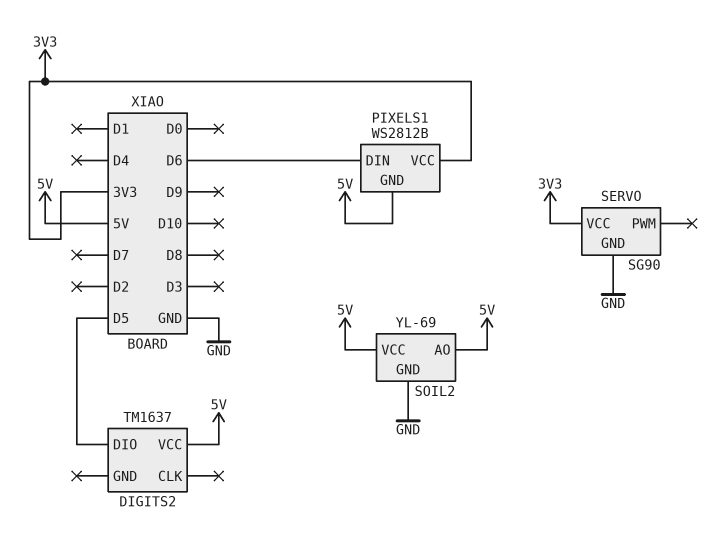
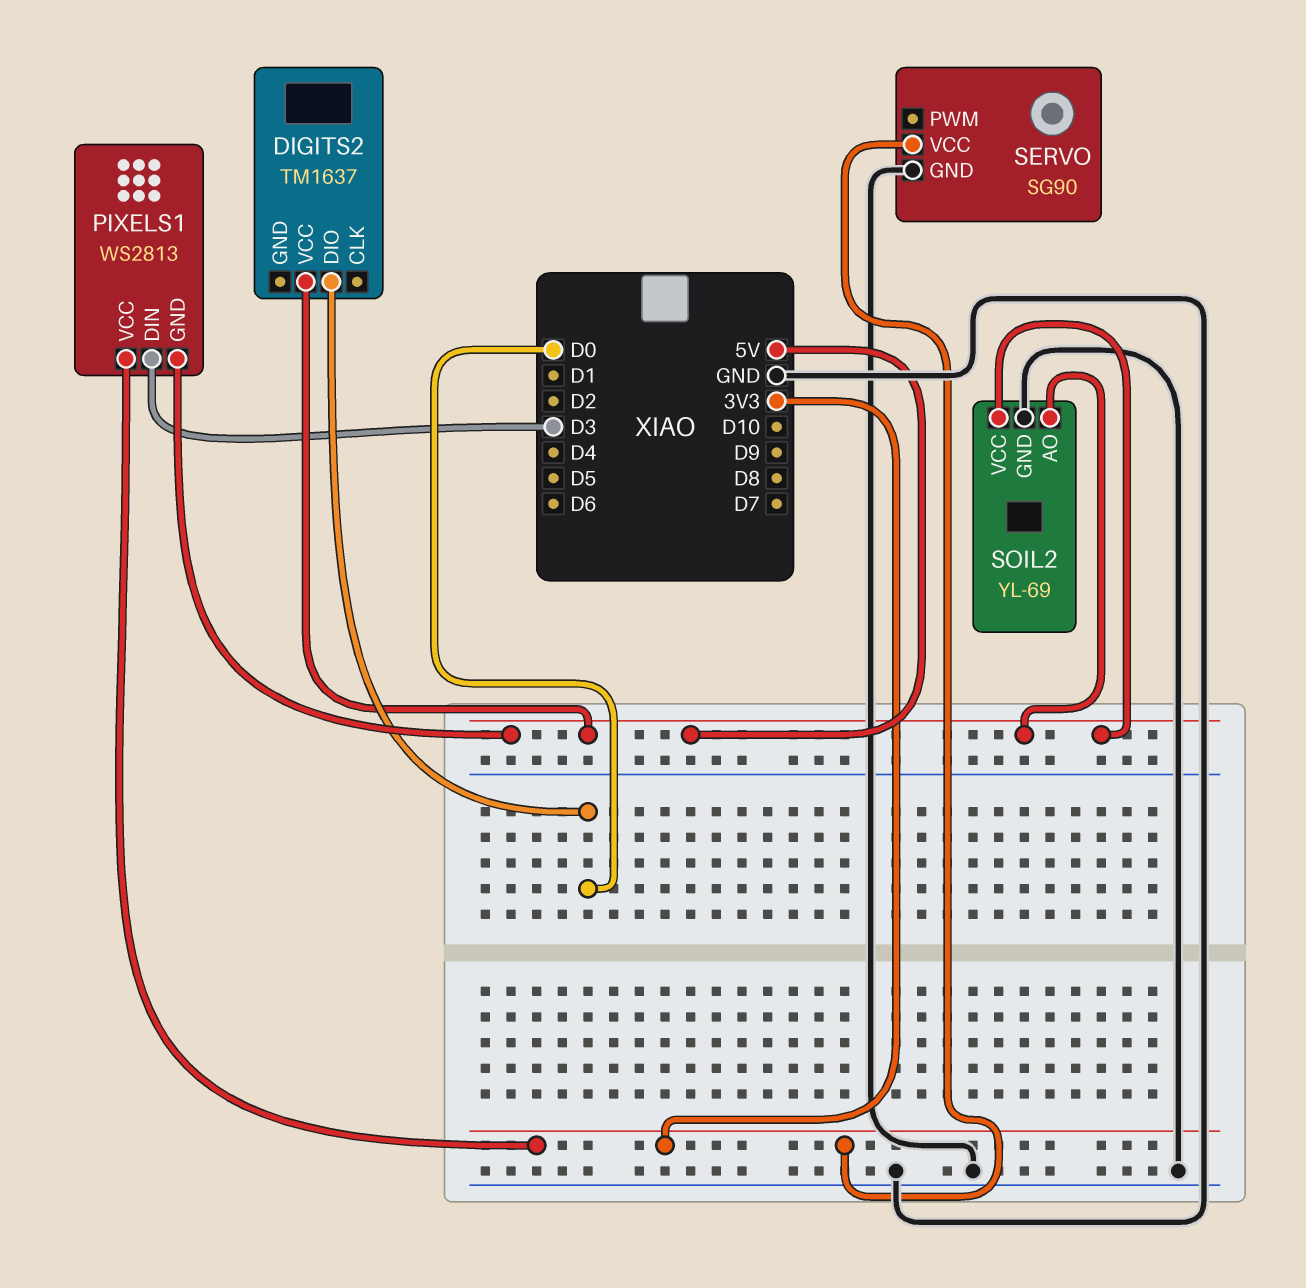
DIGITS2 pin DIO: D5 -> D0
PIXELS1: WS2812B -> WS2813
PIXELS1 pin DIN: D6 -> D3

